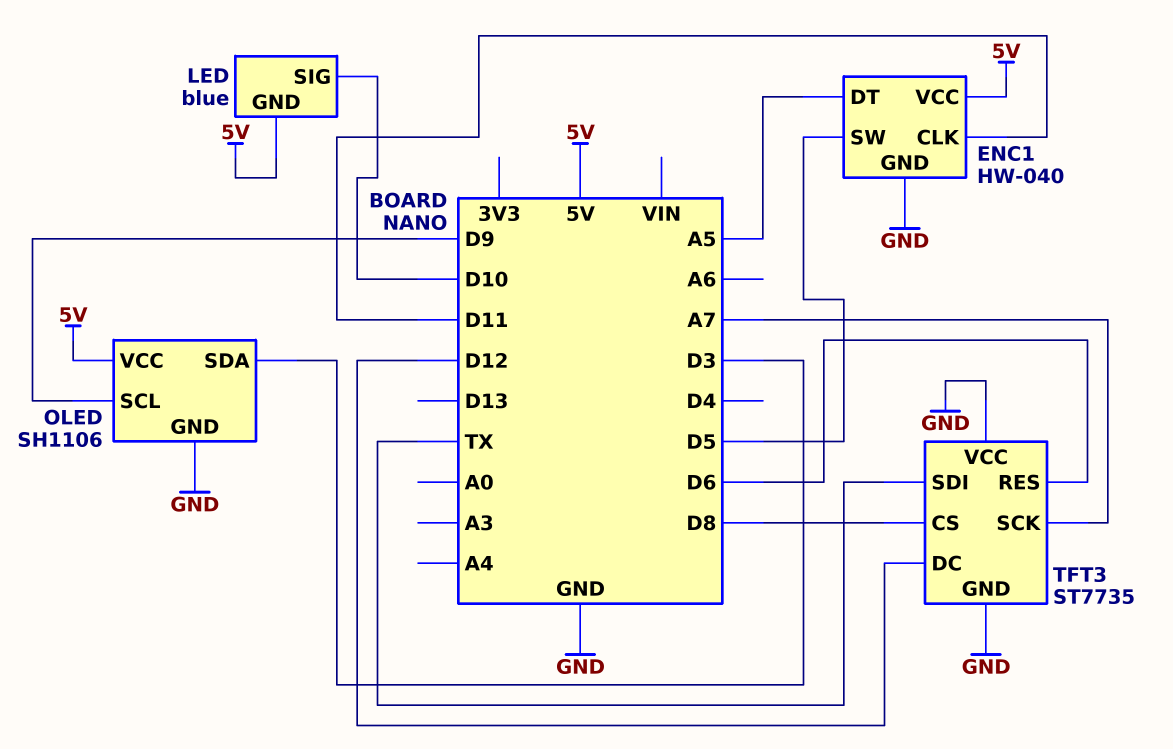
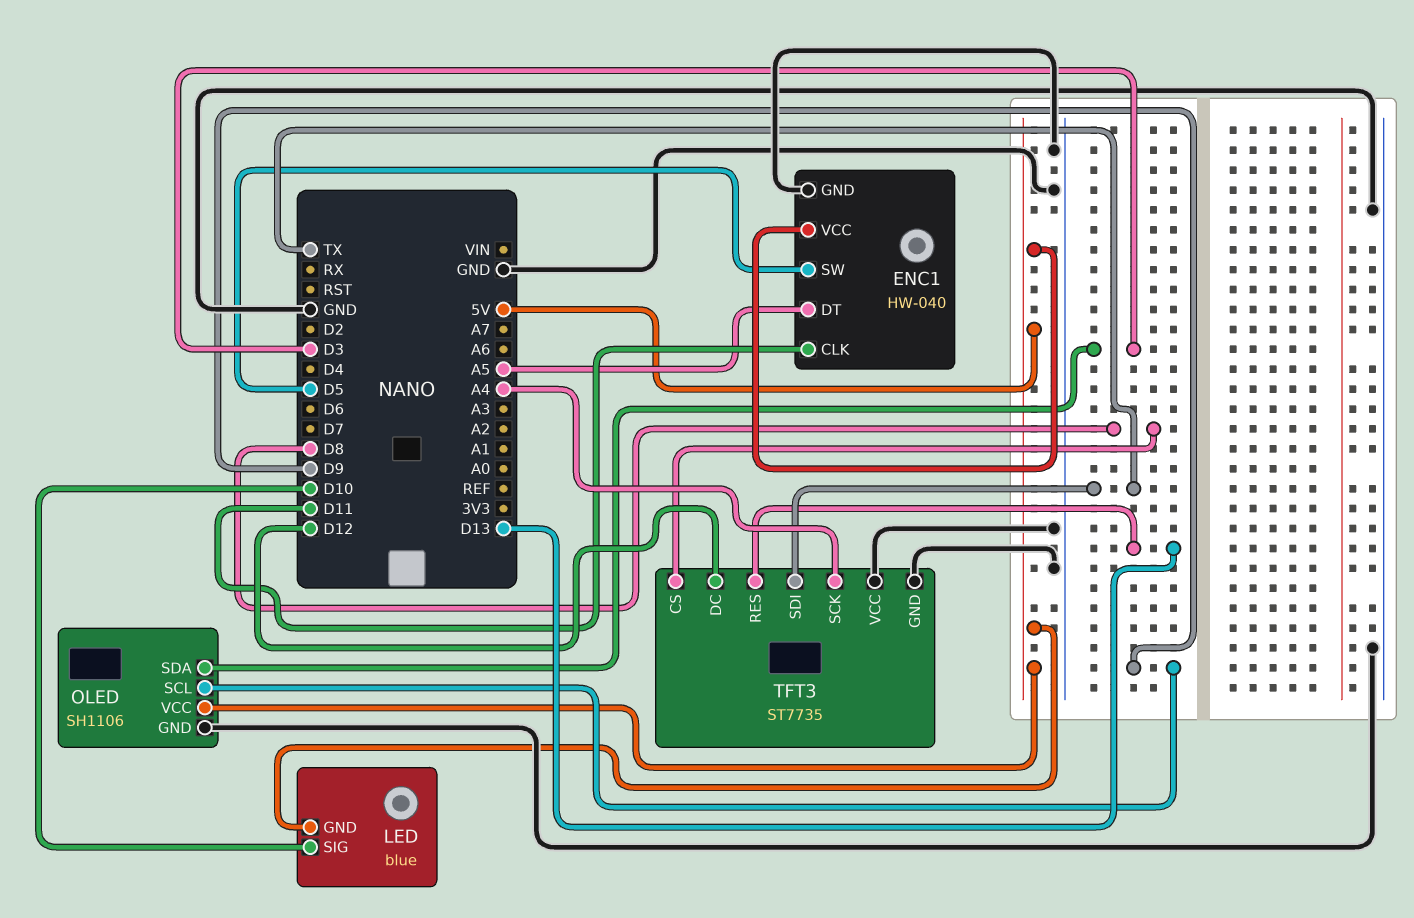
TFT3 pin RES: D6 -> D13
TFT3 pin SCK: A7 -> A4

